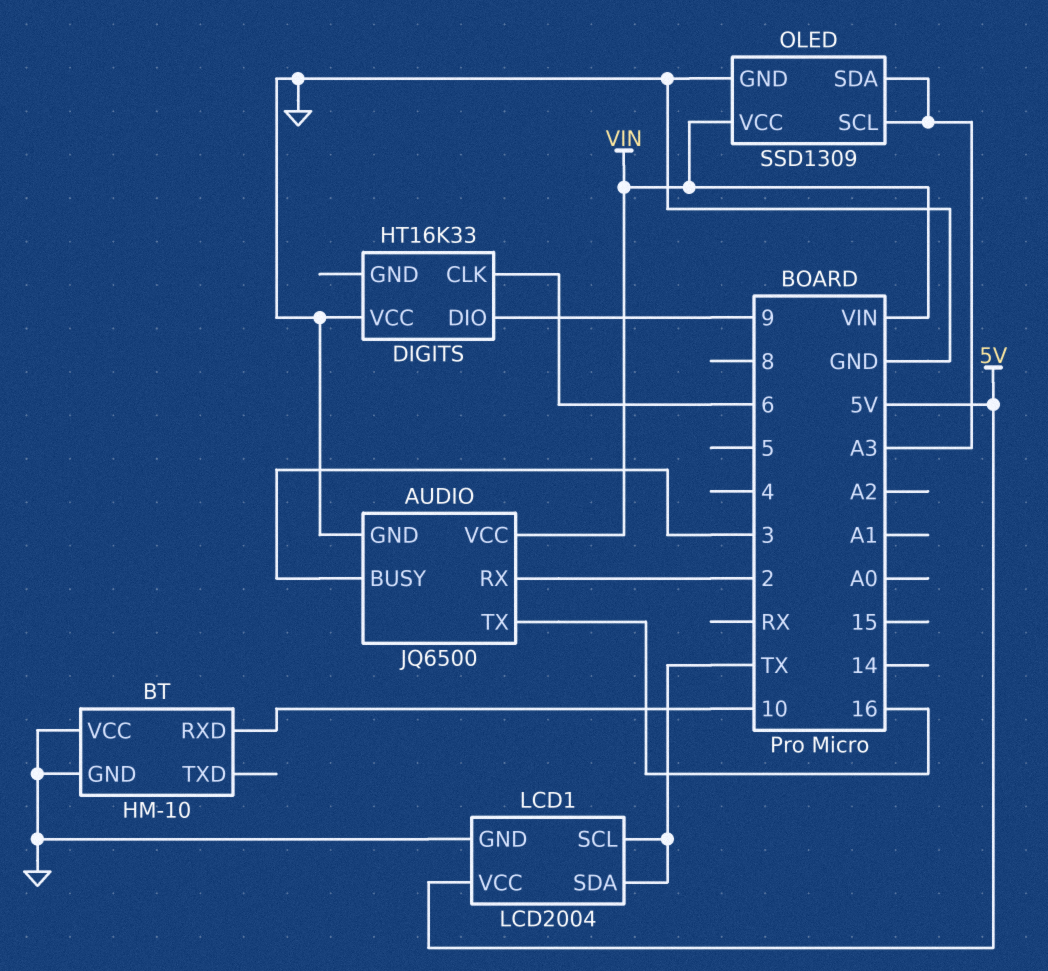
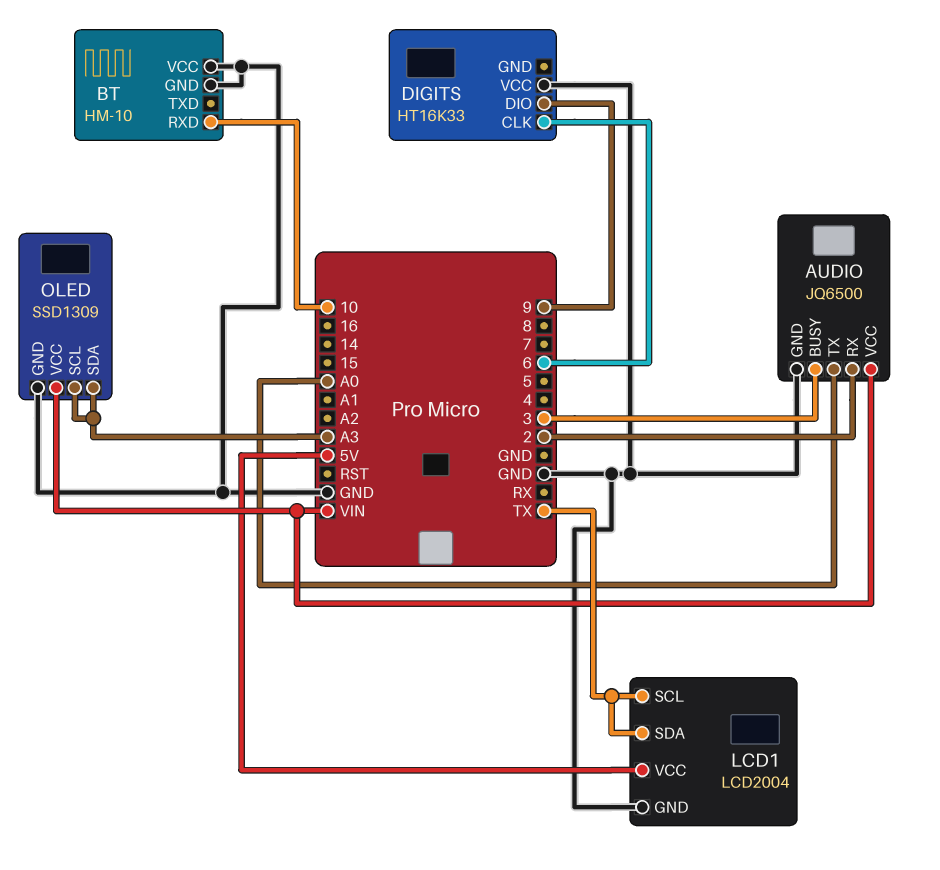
AUDIO pin TX: 16 -> A0

